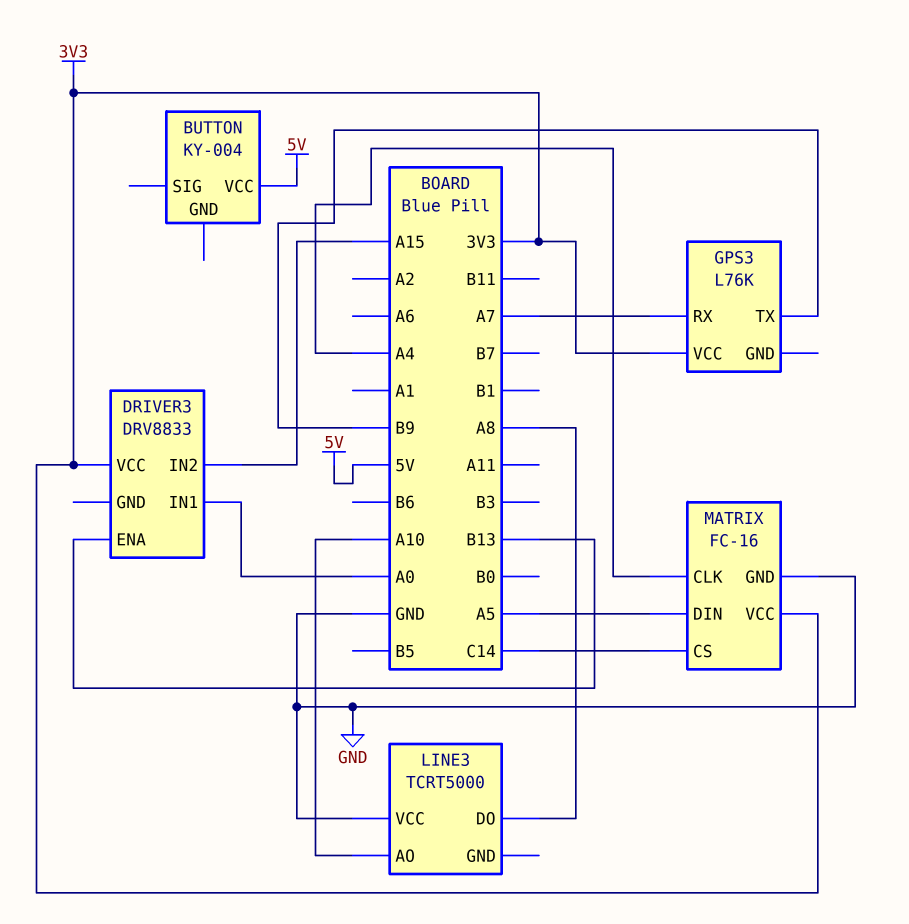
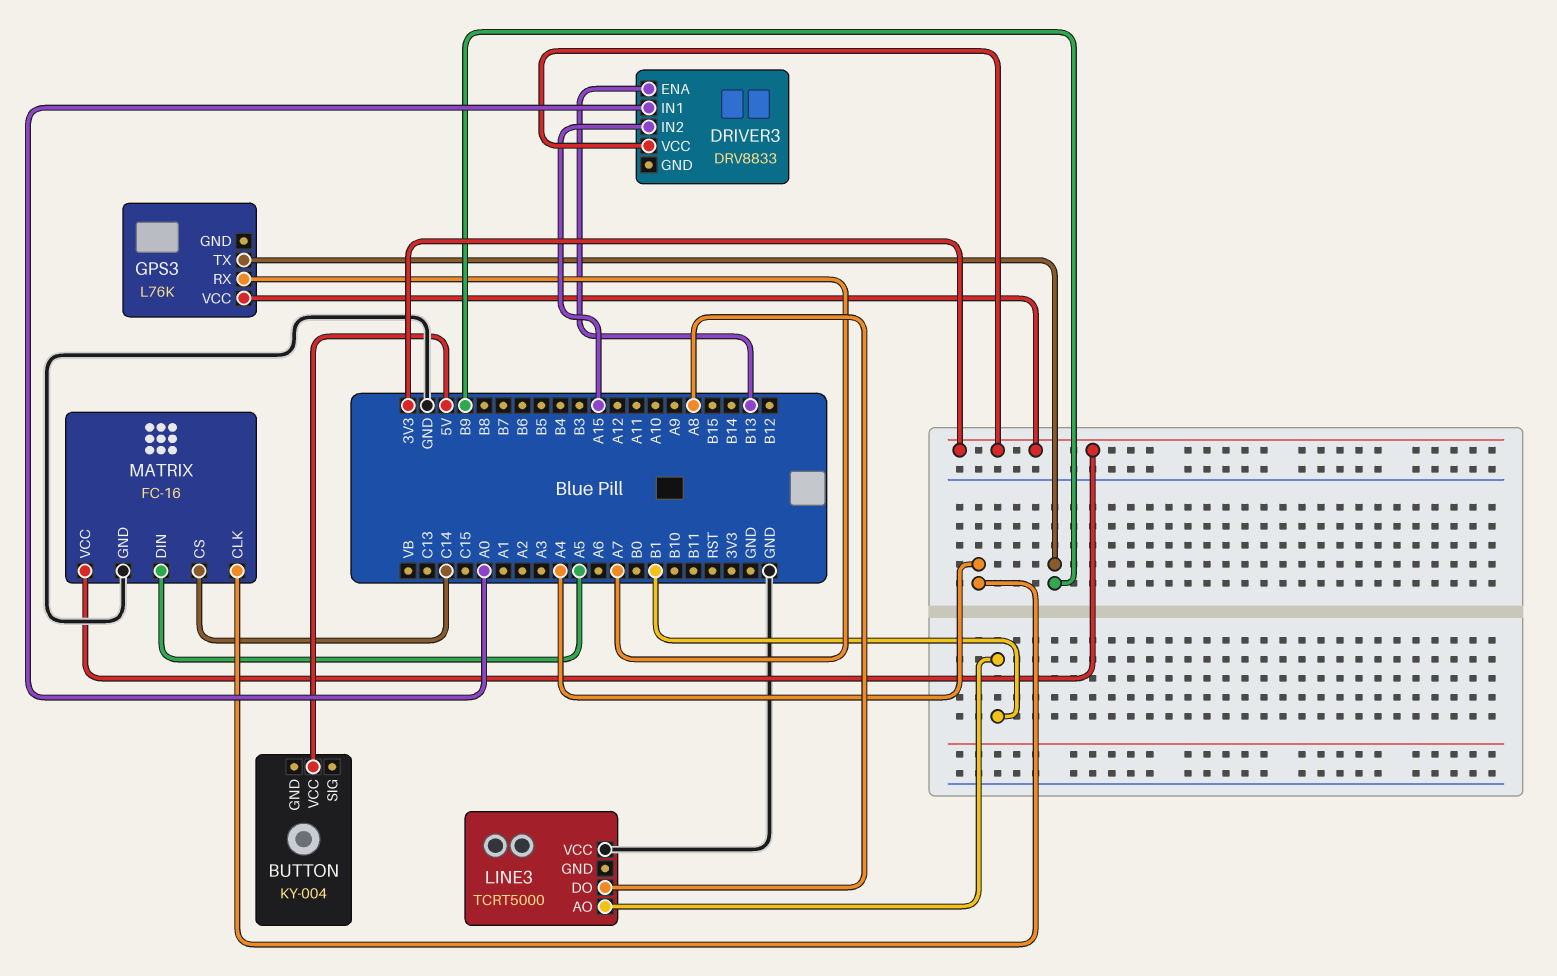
LINE3 pin AO: A10 -> B1

